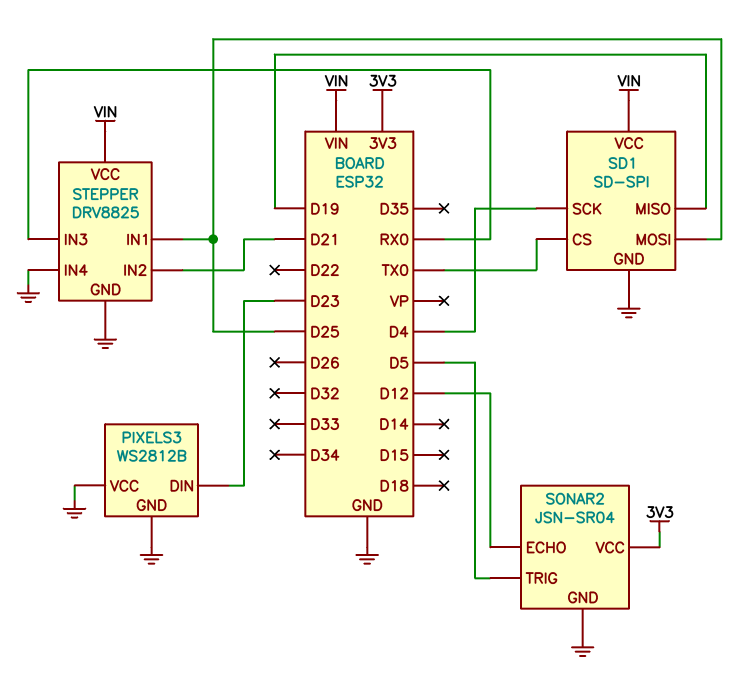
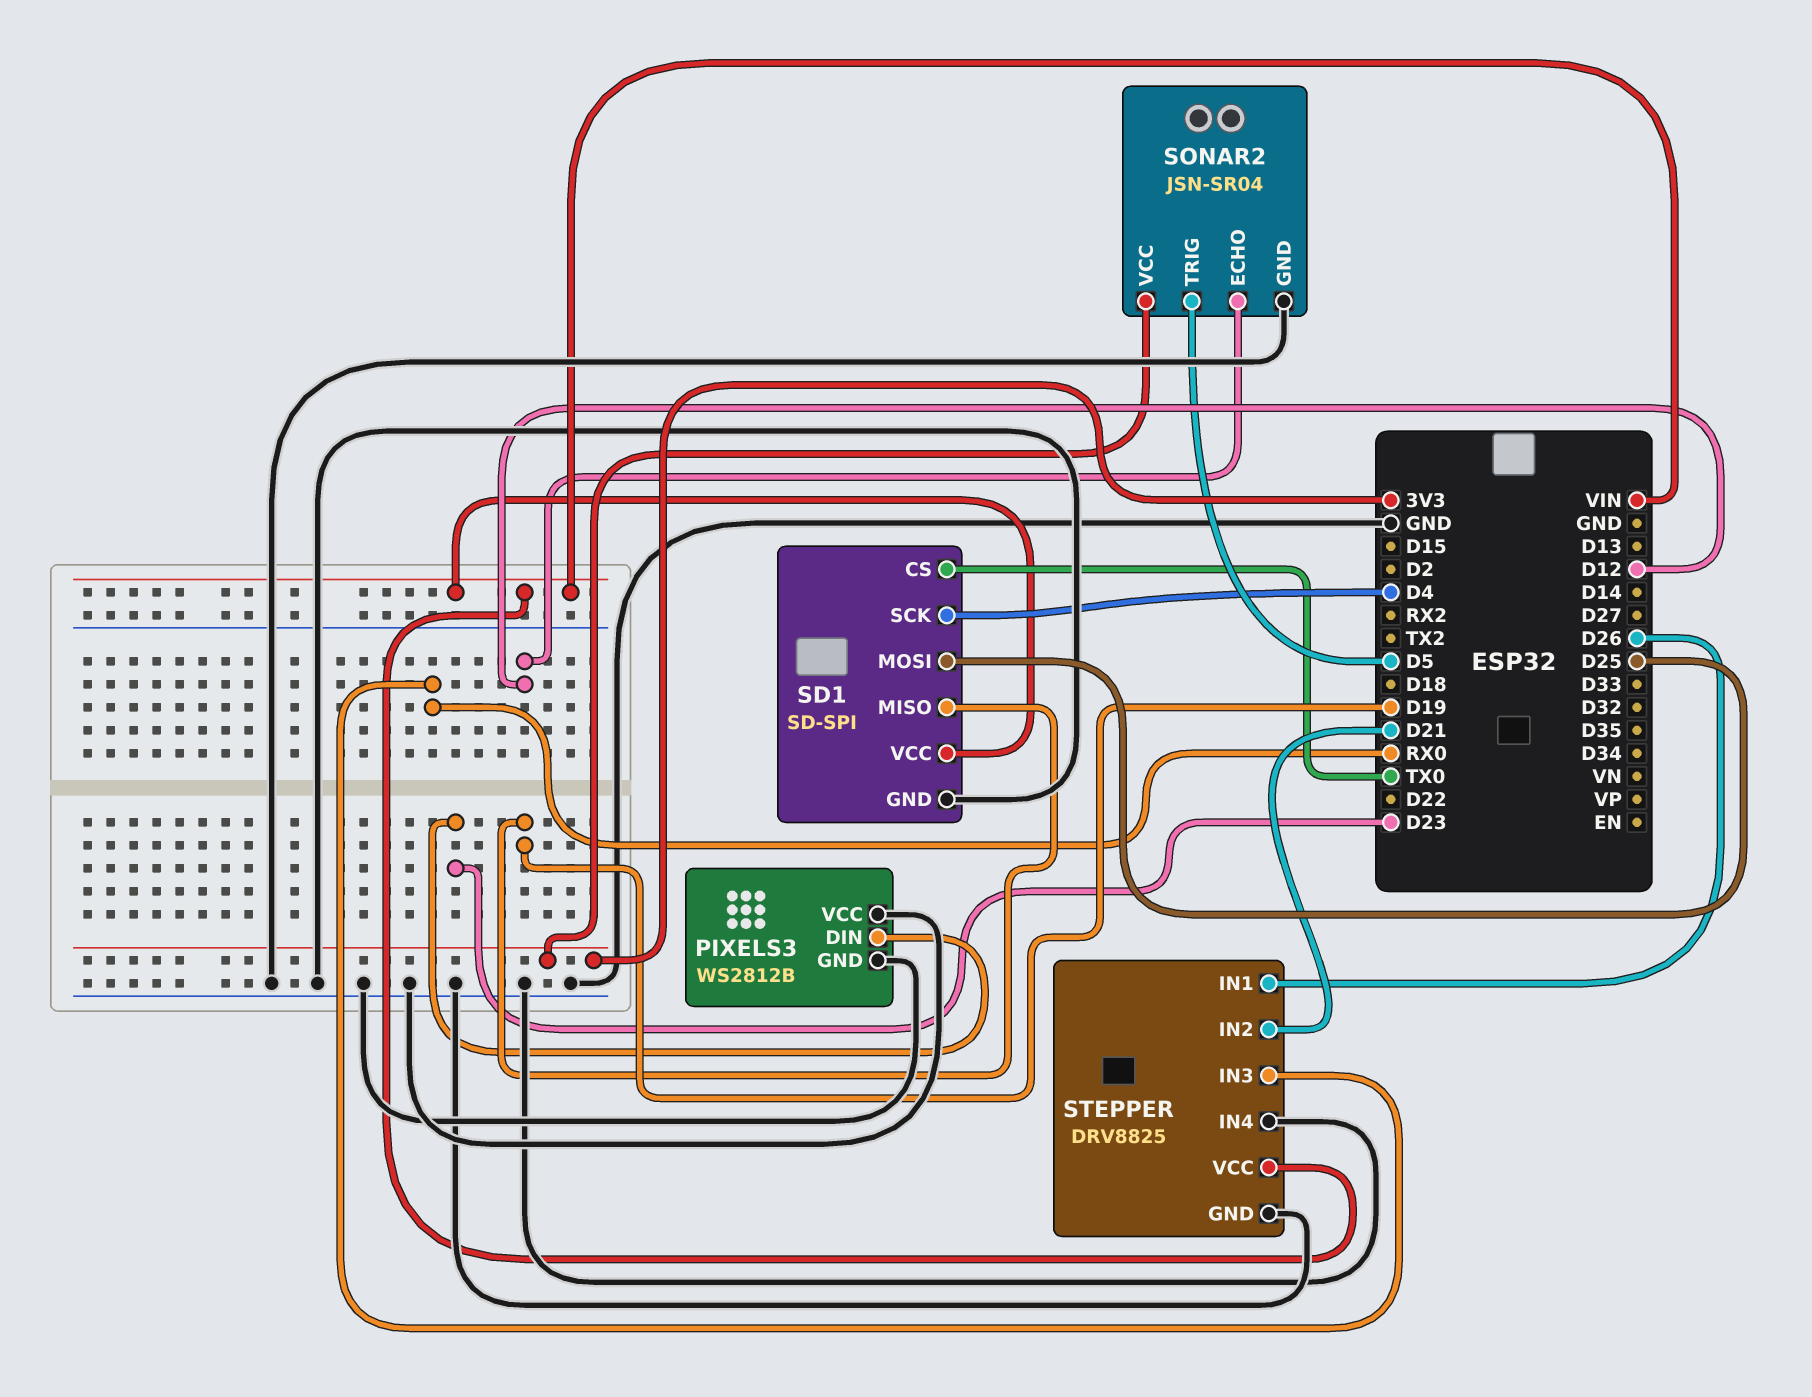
STEPPER pin IN1: D25 -> D26

